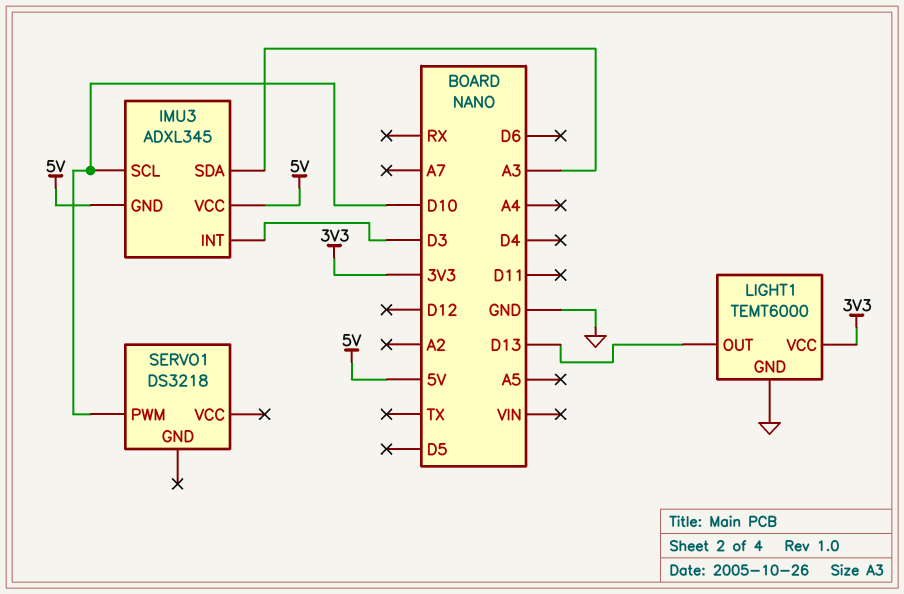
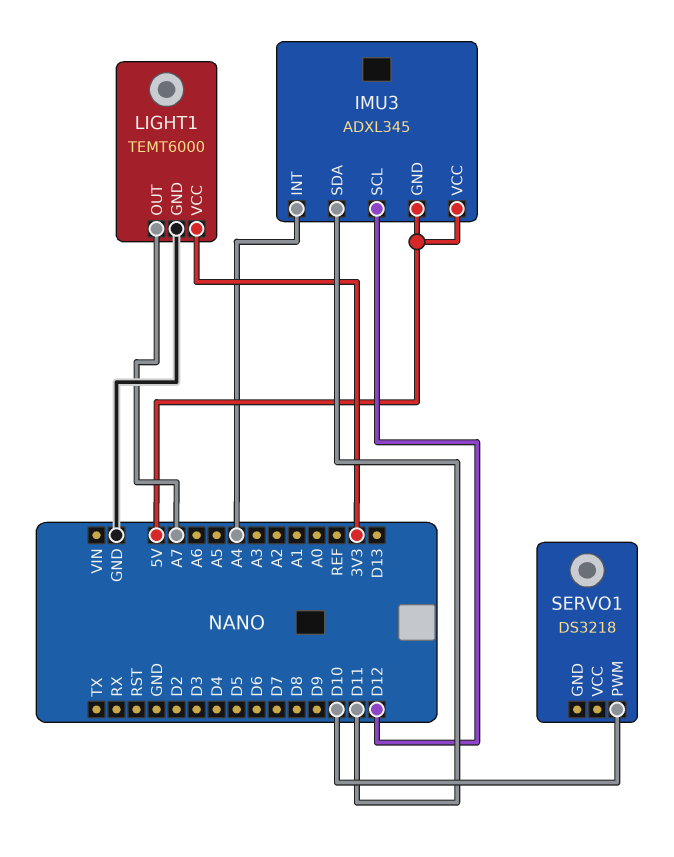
IMU3 pin INT: D3 -> A4
IMU3 pin SCL: D10 -> D12
IMU3 pin SDA: A3 -> D11
LIGHT1 pin OUT: D13 -> A7

